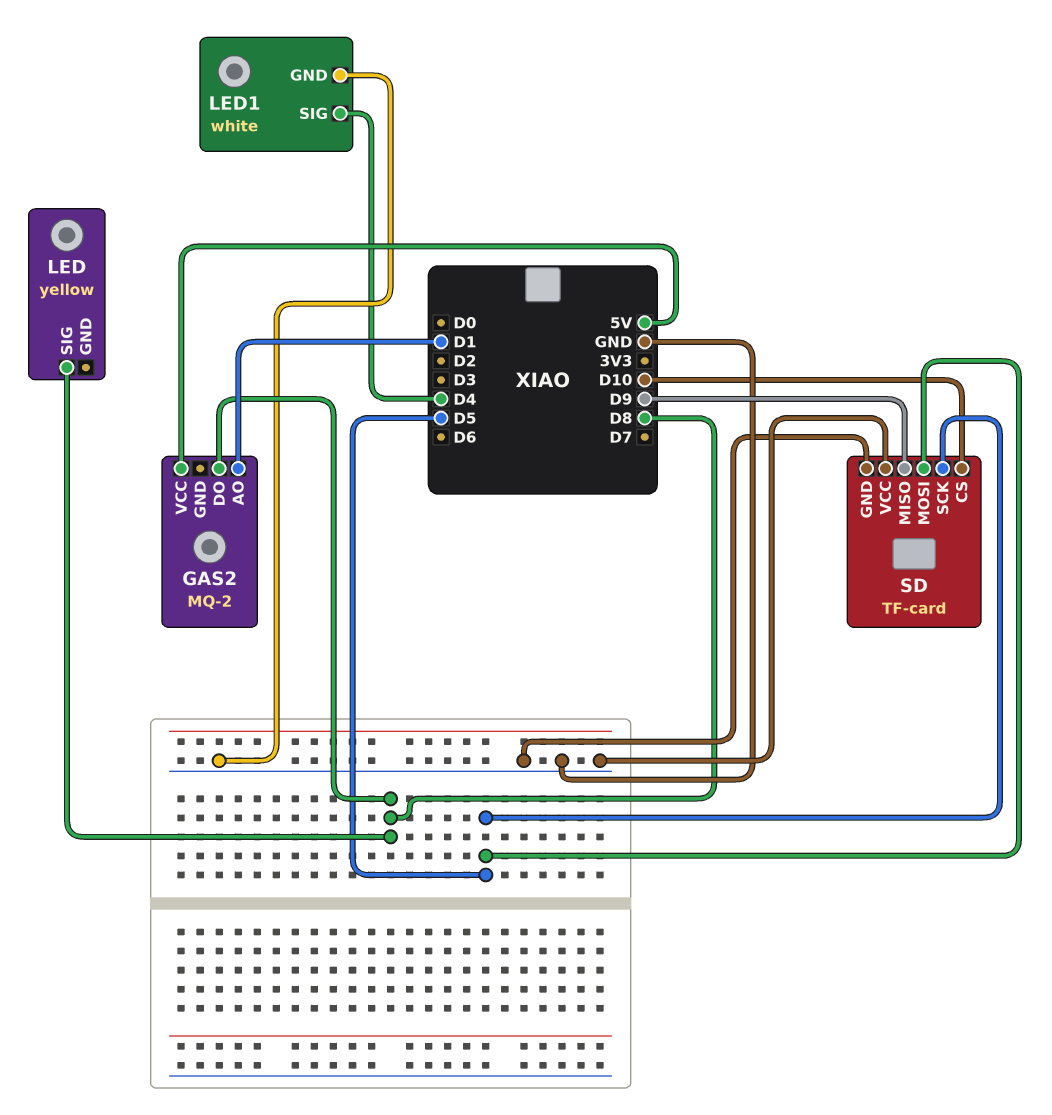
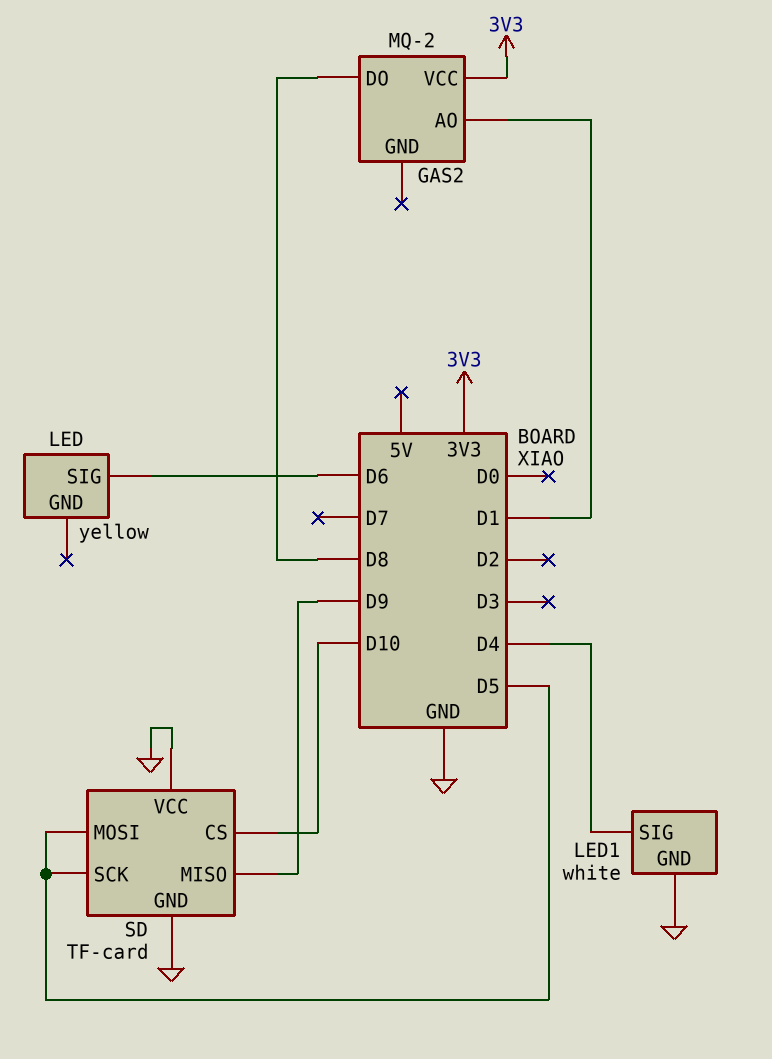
GAS2 pin VCC: 5V -> 3V3
LED pin SIG: D8 -> D6

